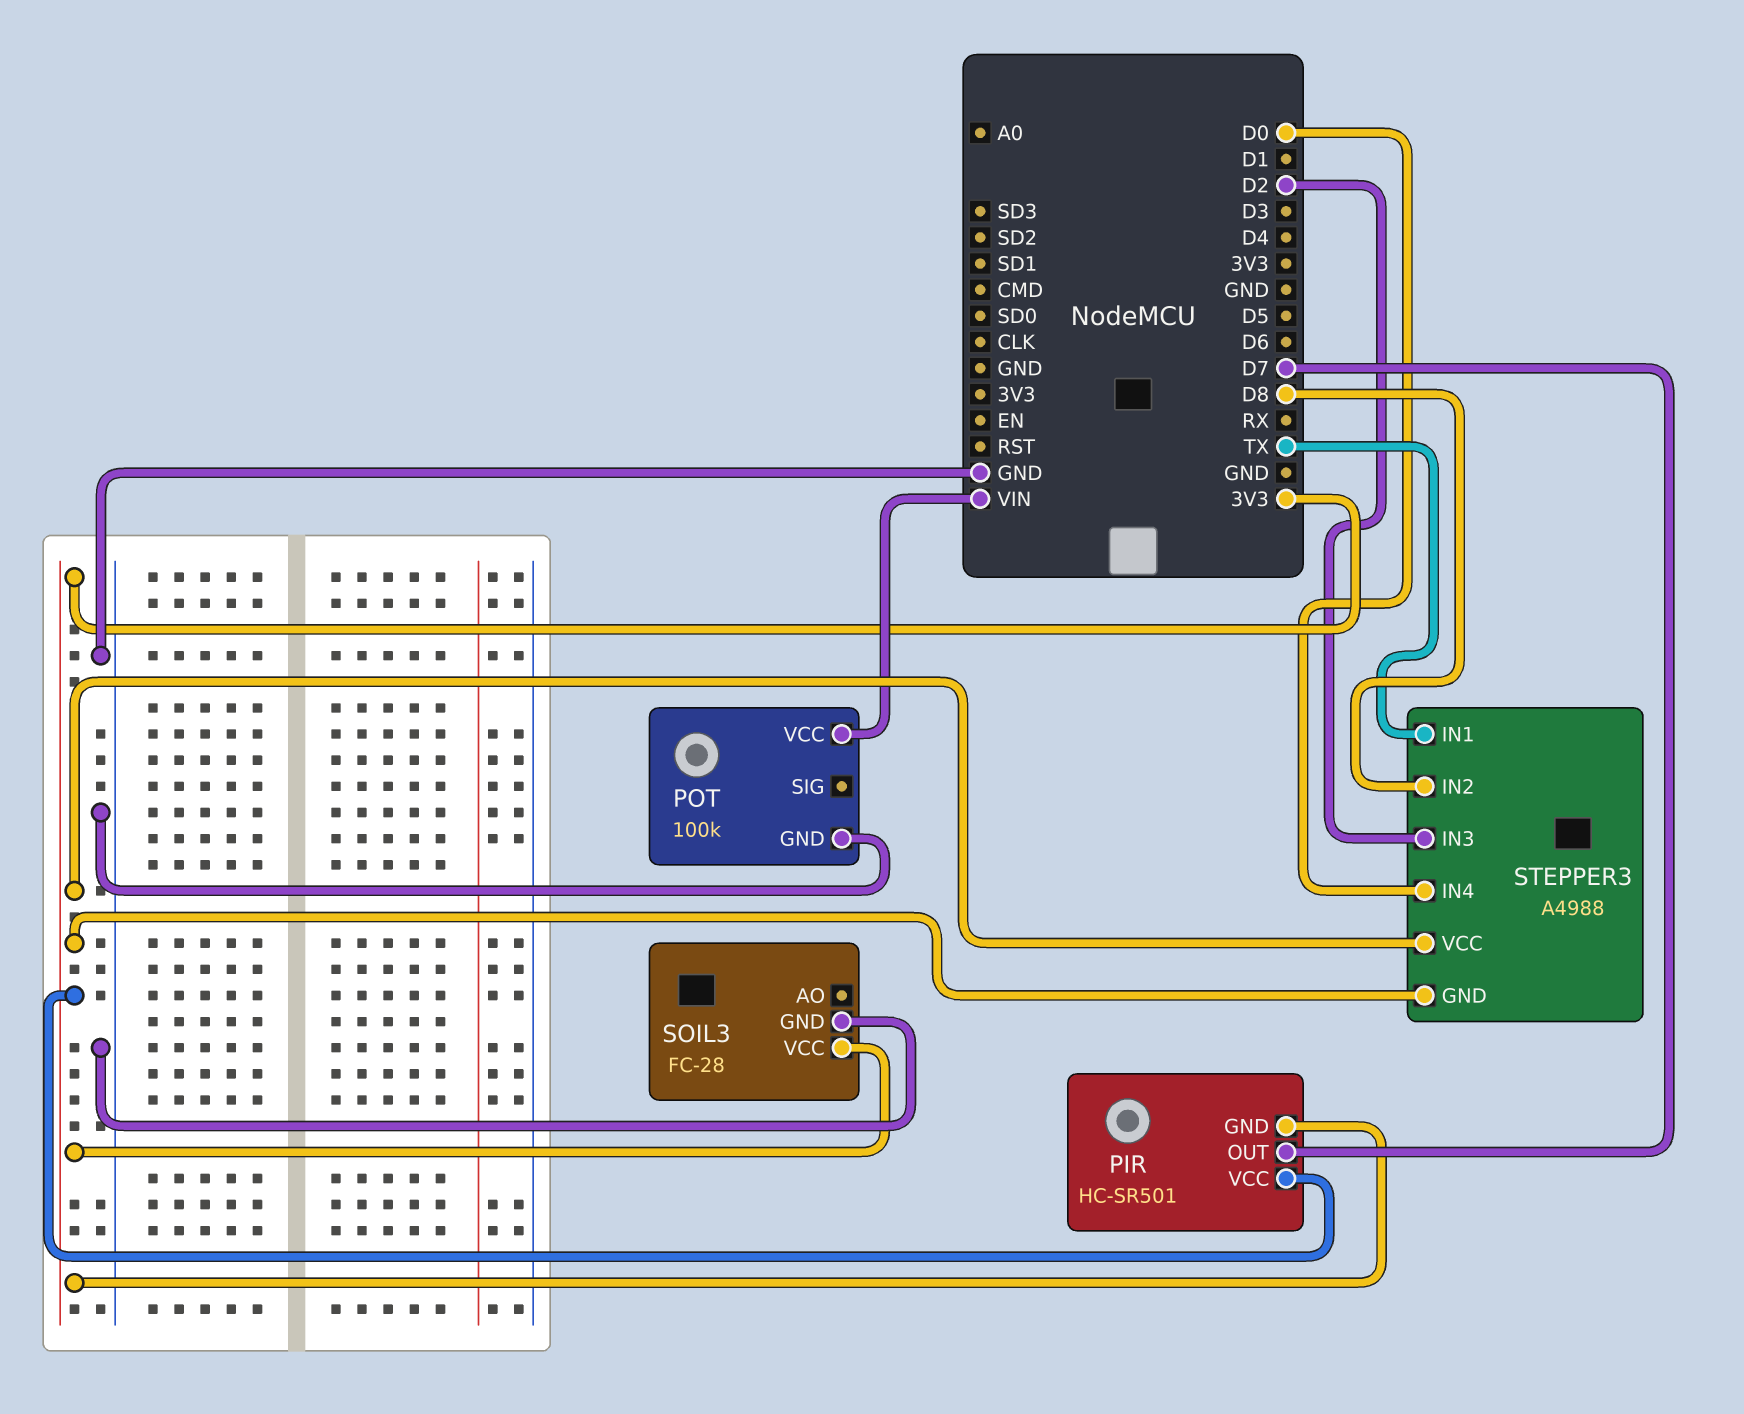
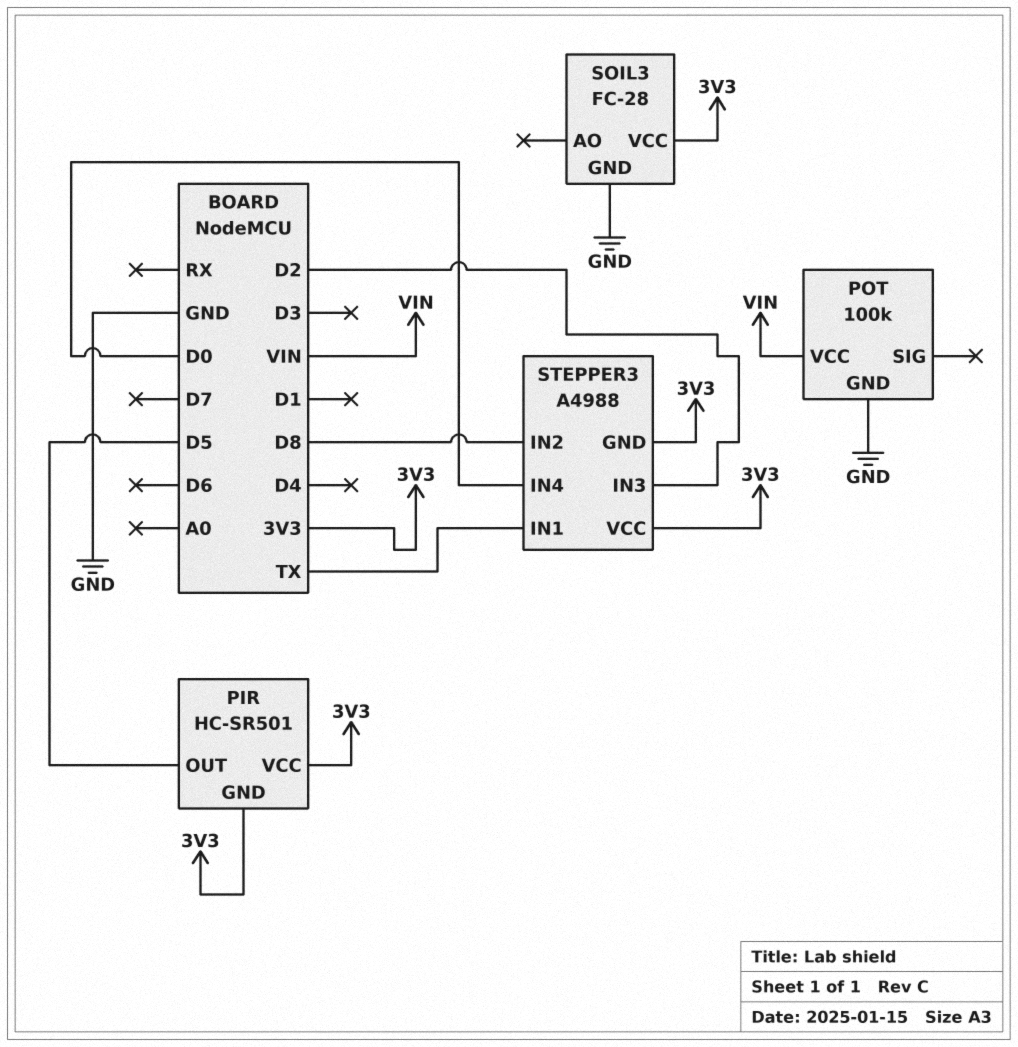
PIR pin OUT: D7 -> D5

